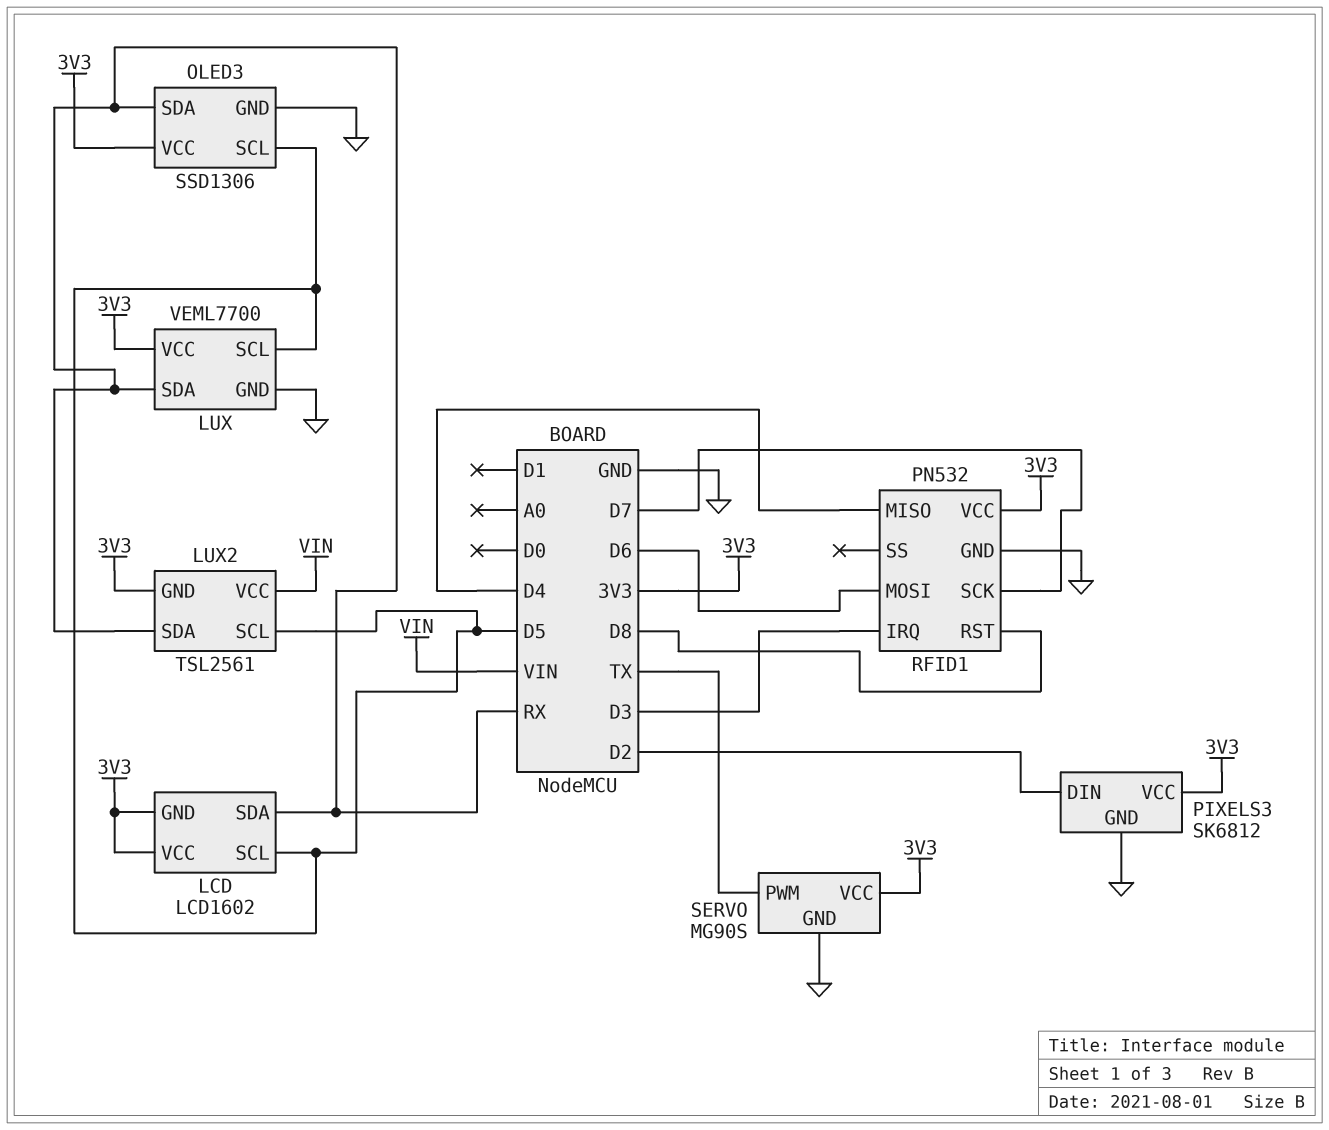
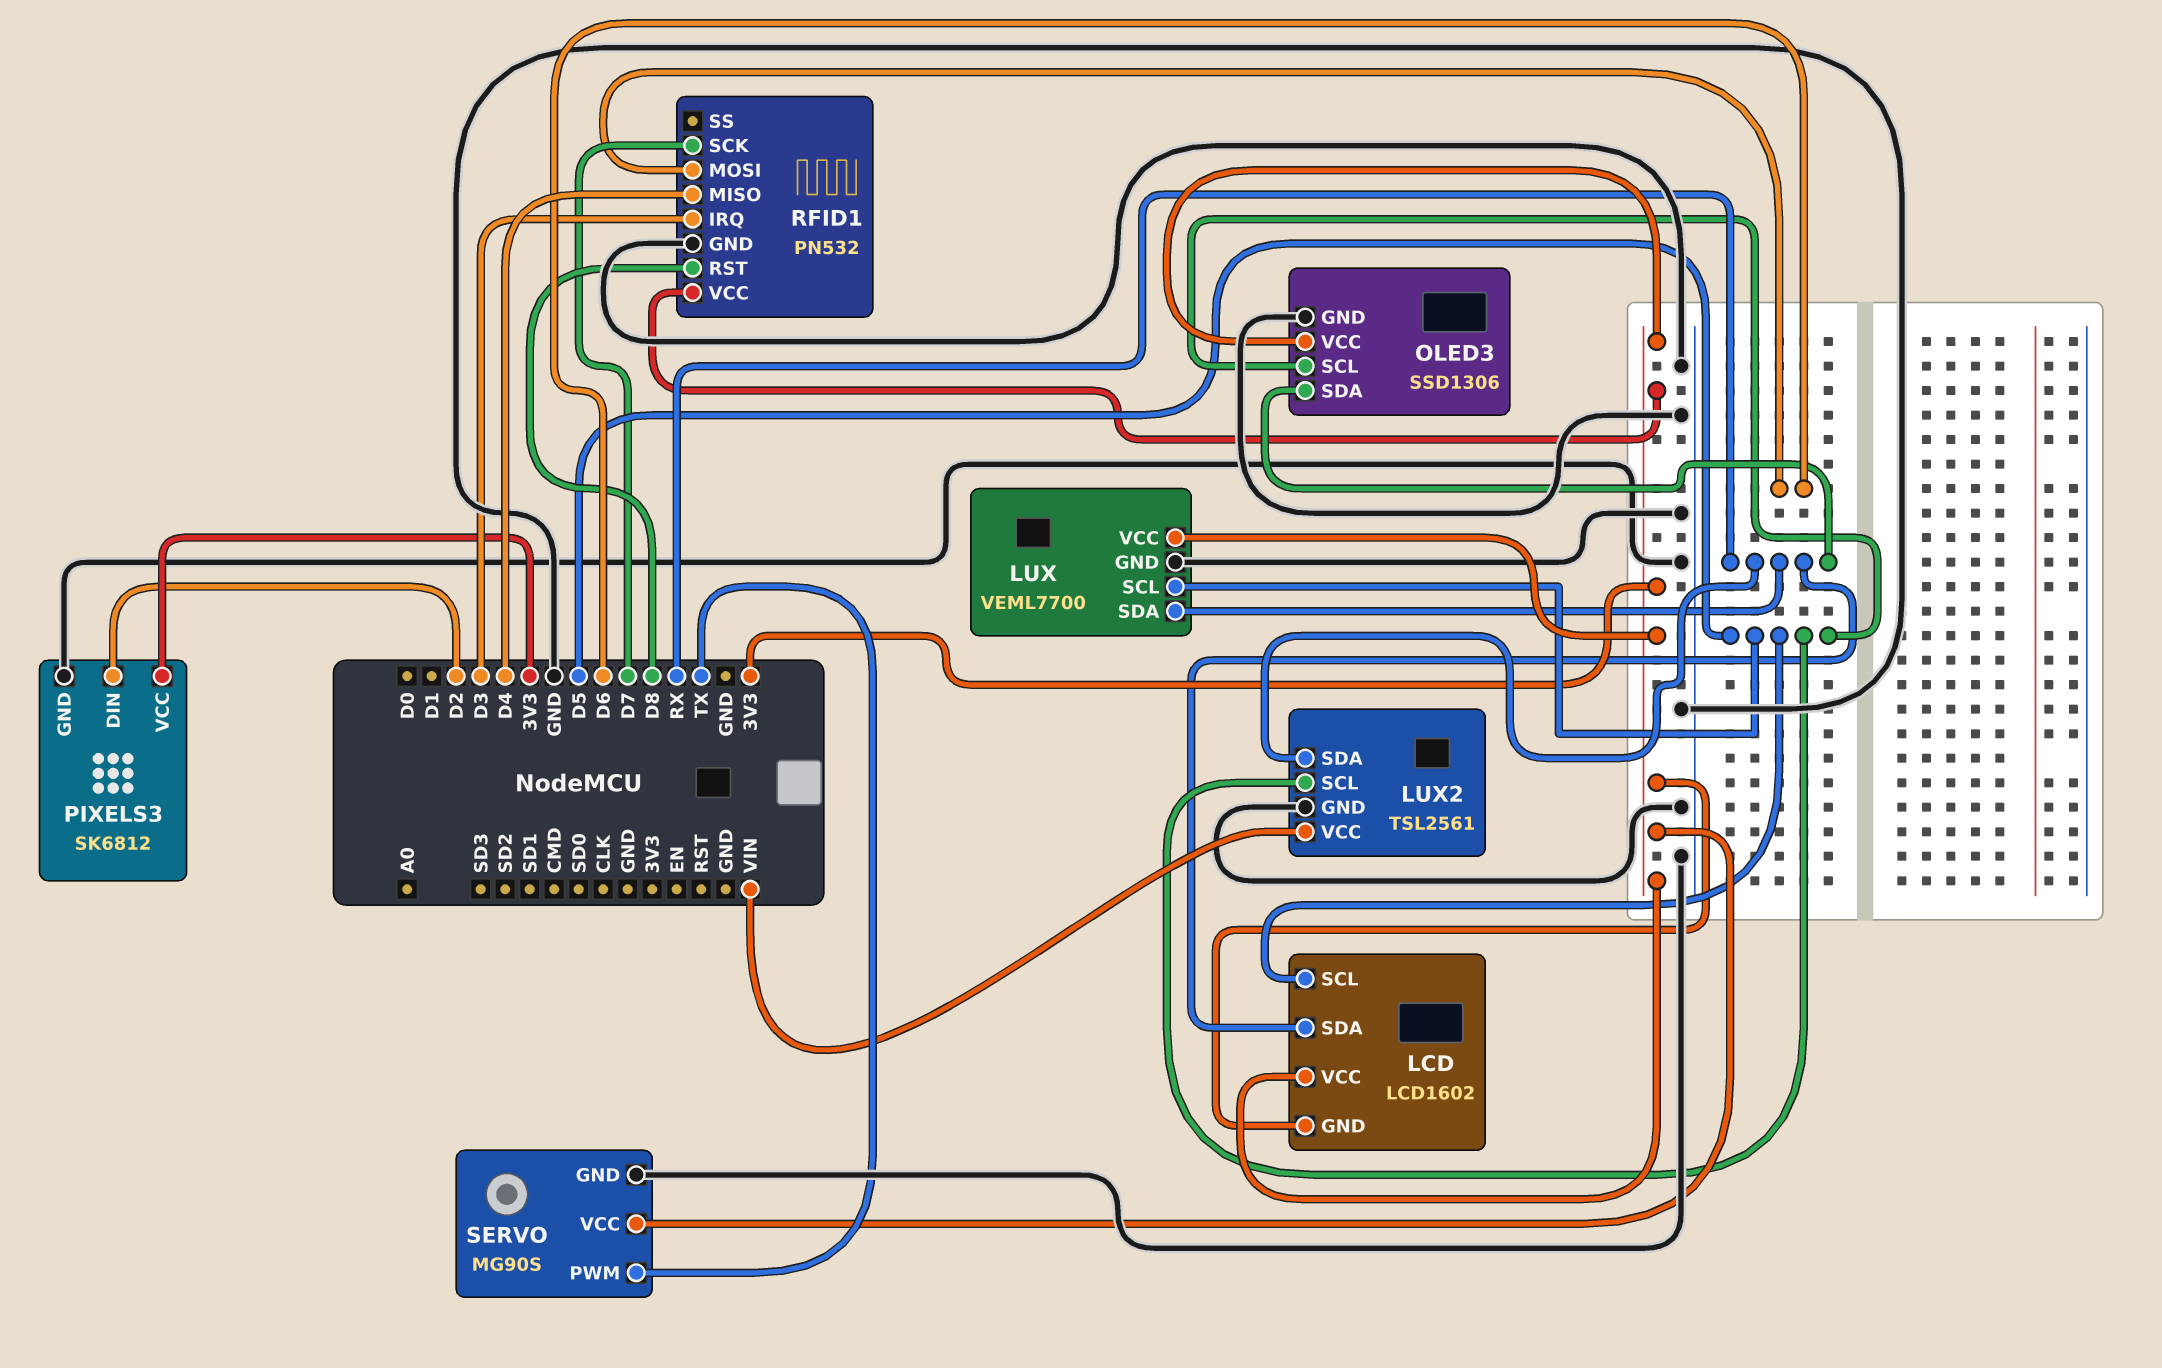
LUX2 pin GND: 3V3 -> GND

